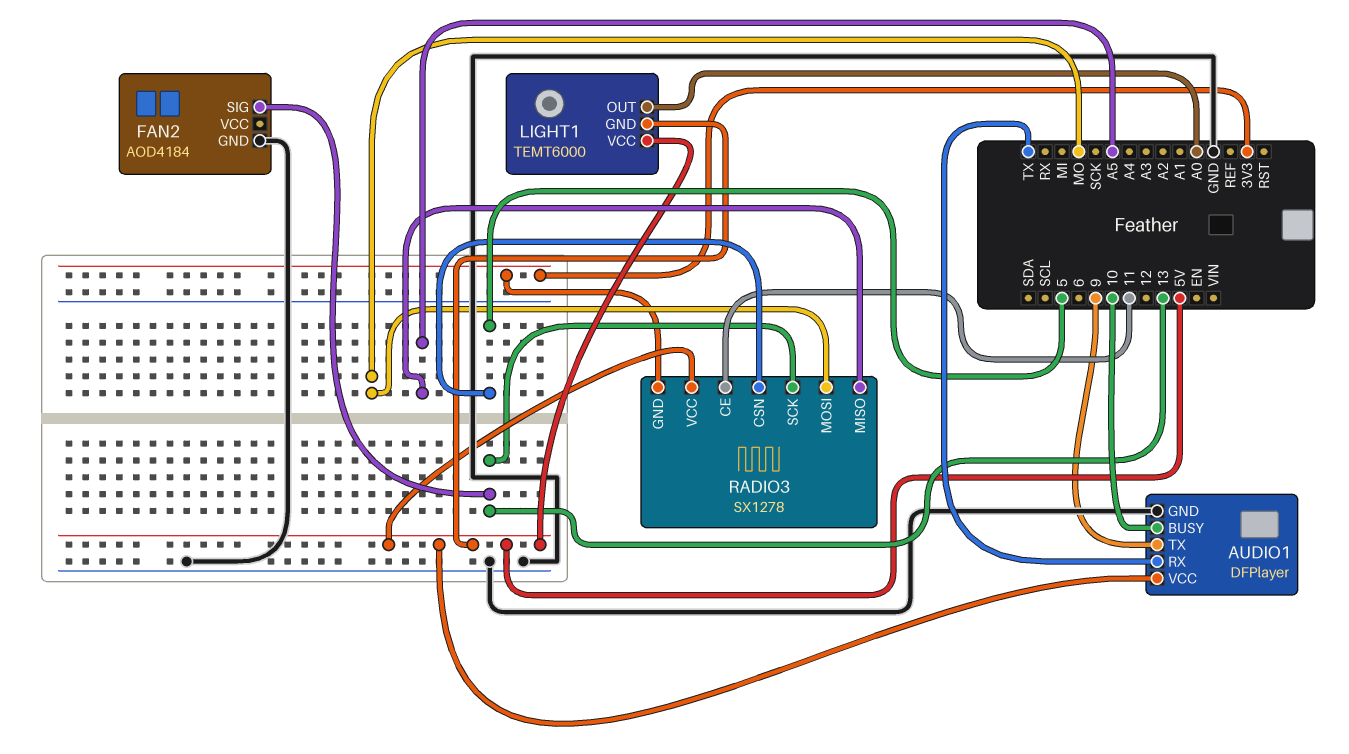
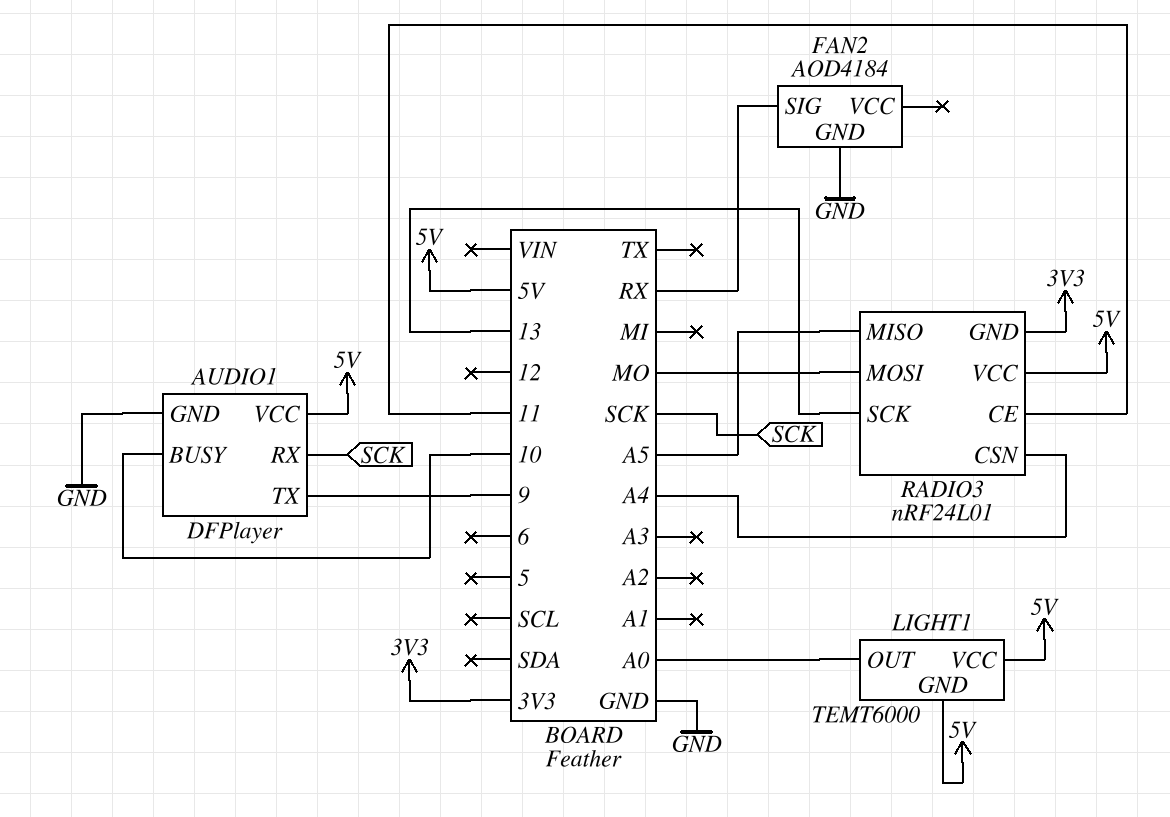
AUDIO1 pin RX: TX -> SCK
FAN2 pin SIG: 13 -> RX
RADIO3: SX1278 -> nRF24L01
RADIO3 pin CSN: 5 -> A4

